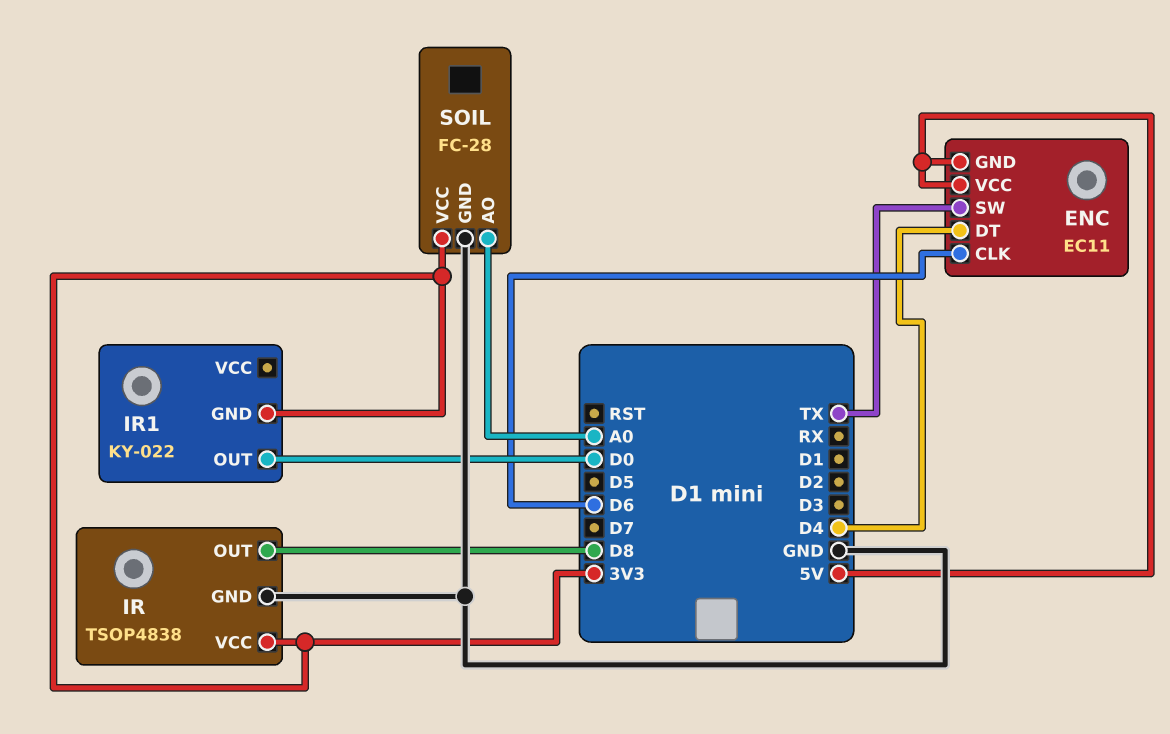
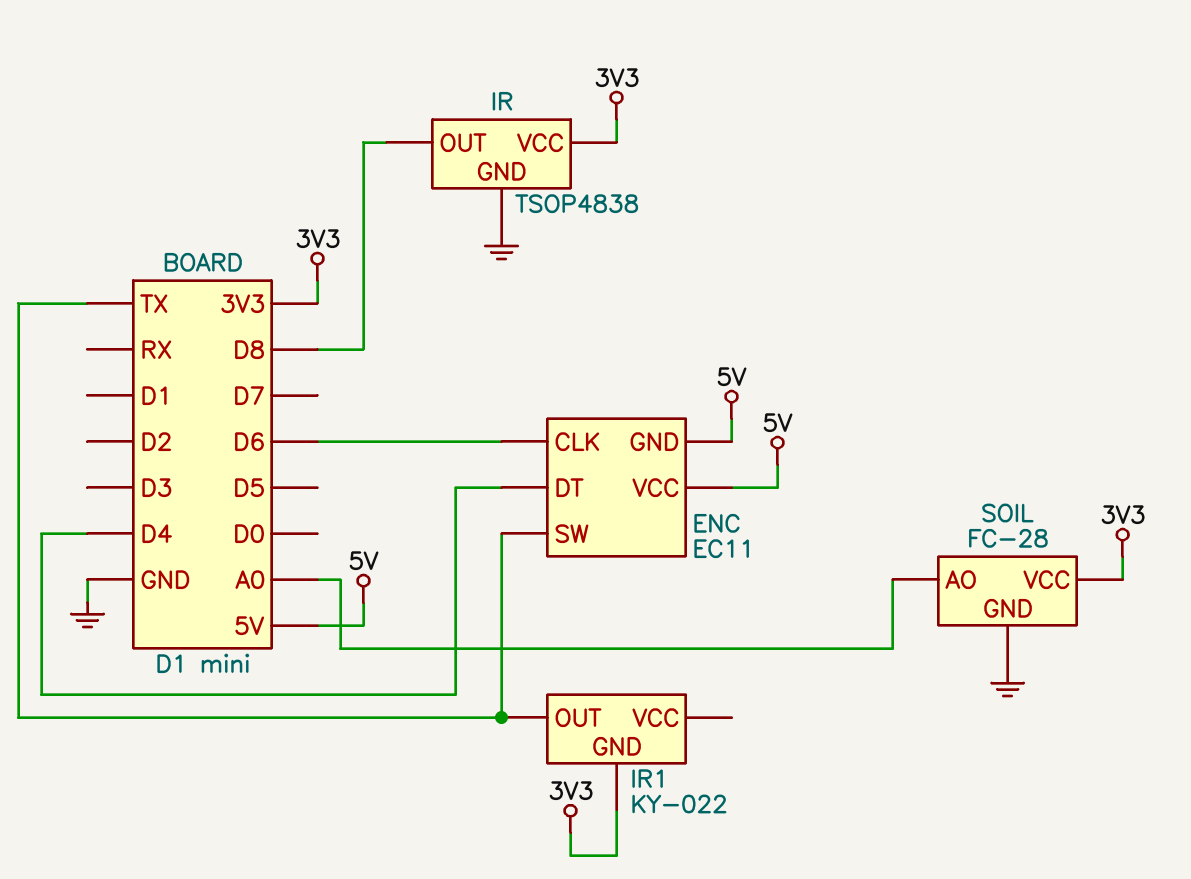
IR1 pin OUT: D0 -> TX

